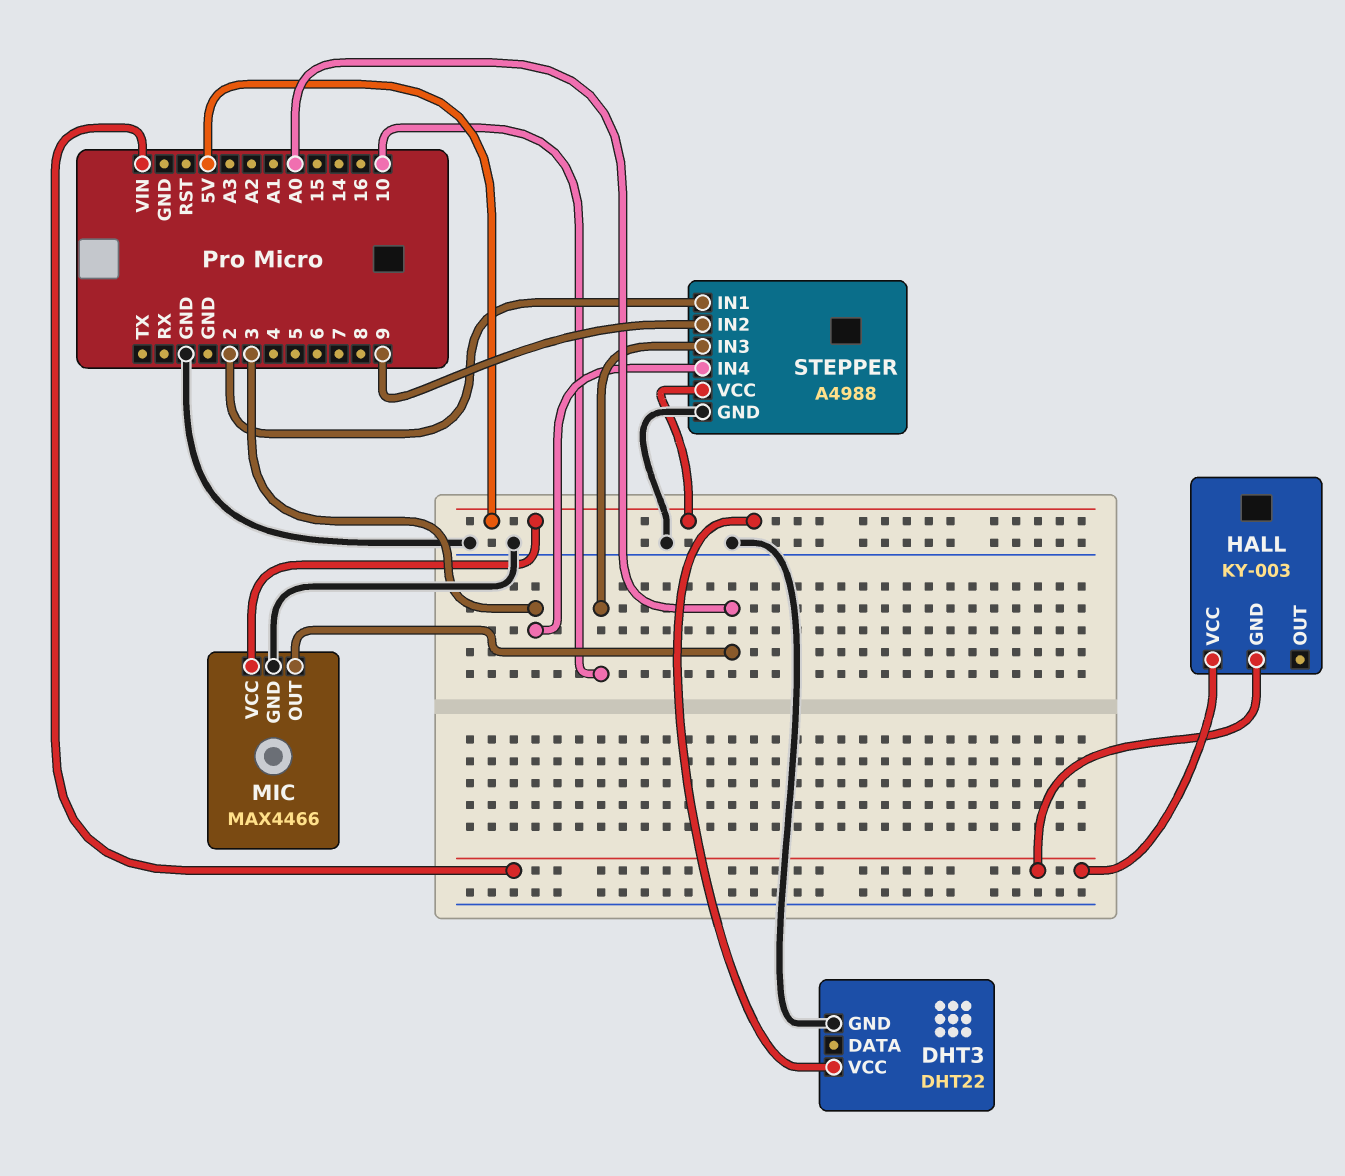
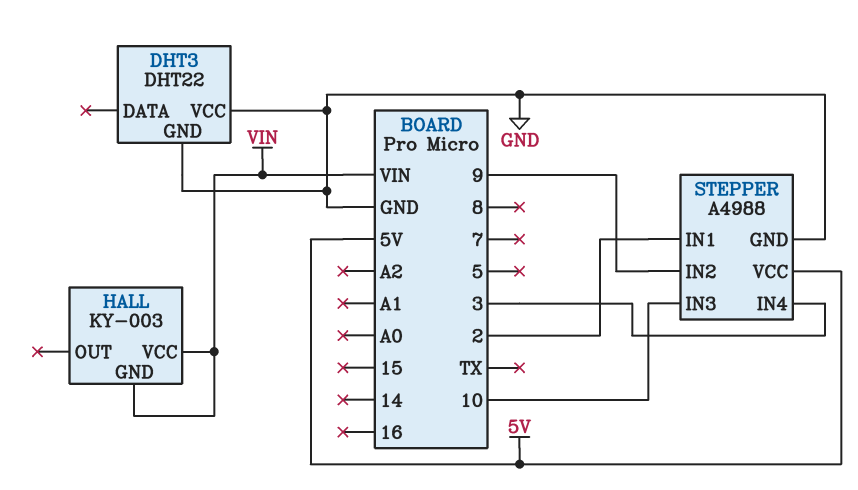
DHT3 pin VCC: 5V -> GND
MIC: MAX4466 -> none
MIC pin GND: GND -> none
MIC pin OUT: A0 -> none
MIC pin VCC: 5V -> none

